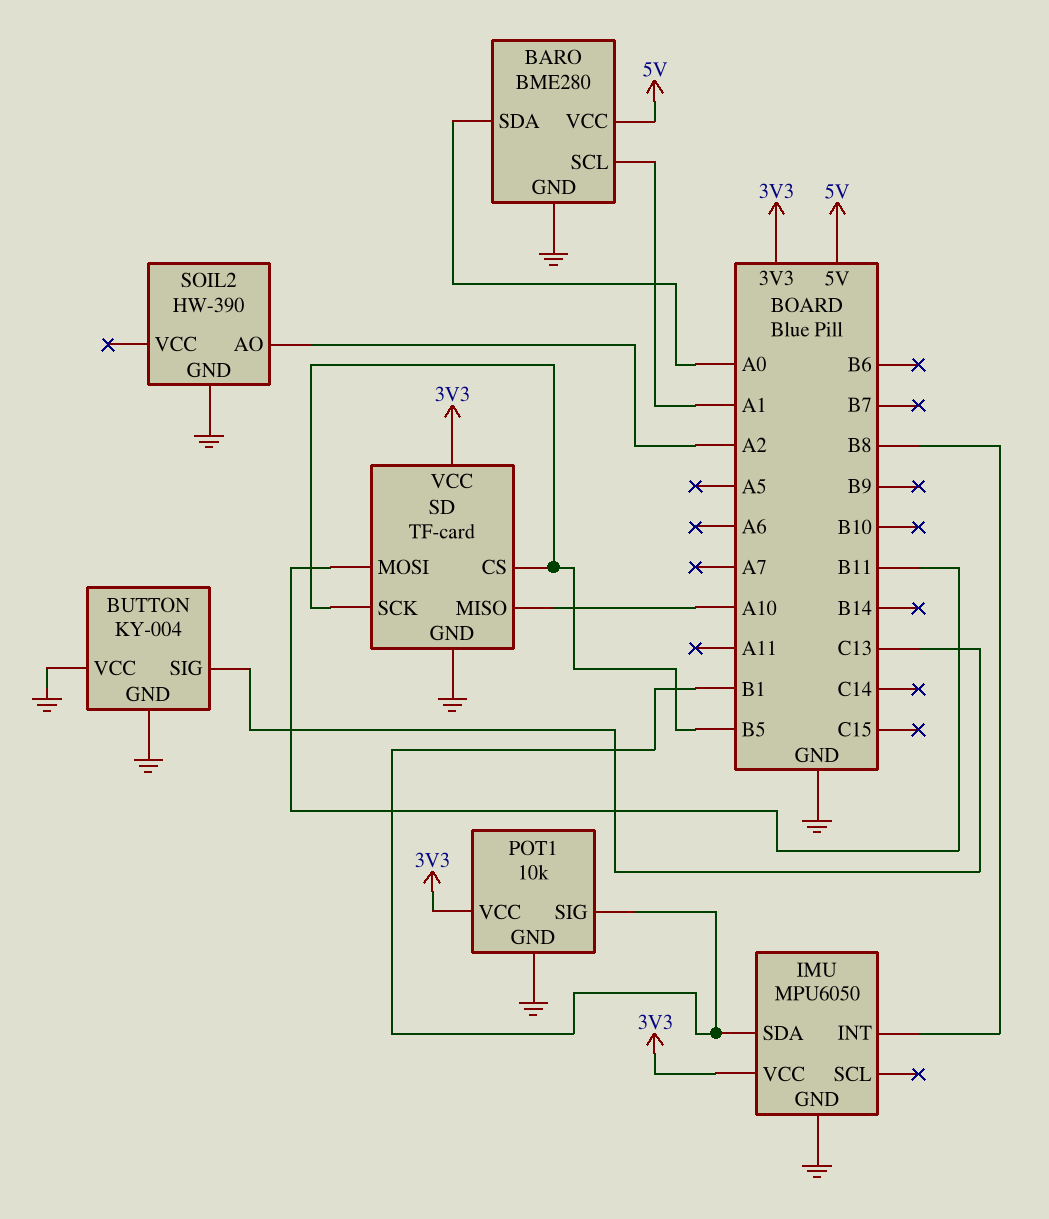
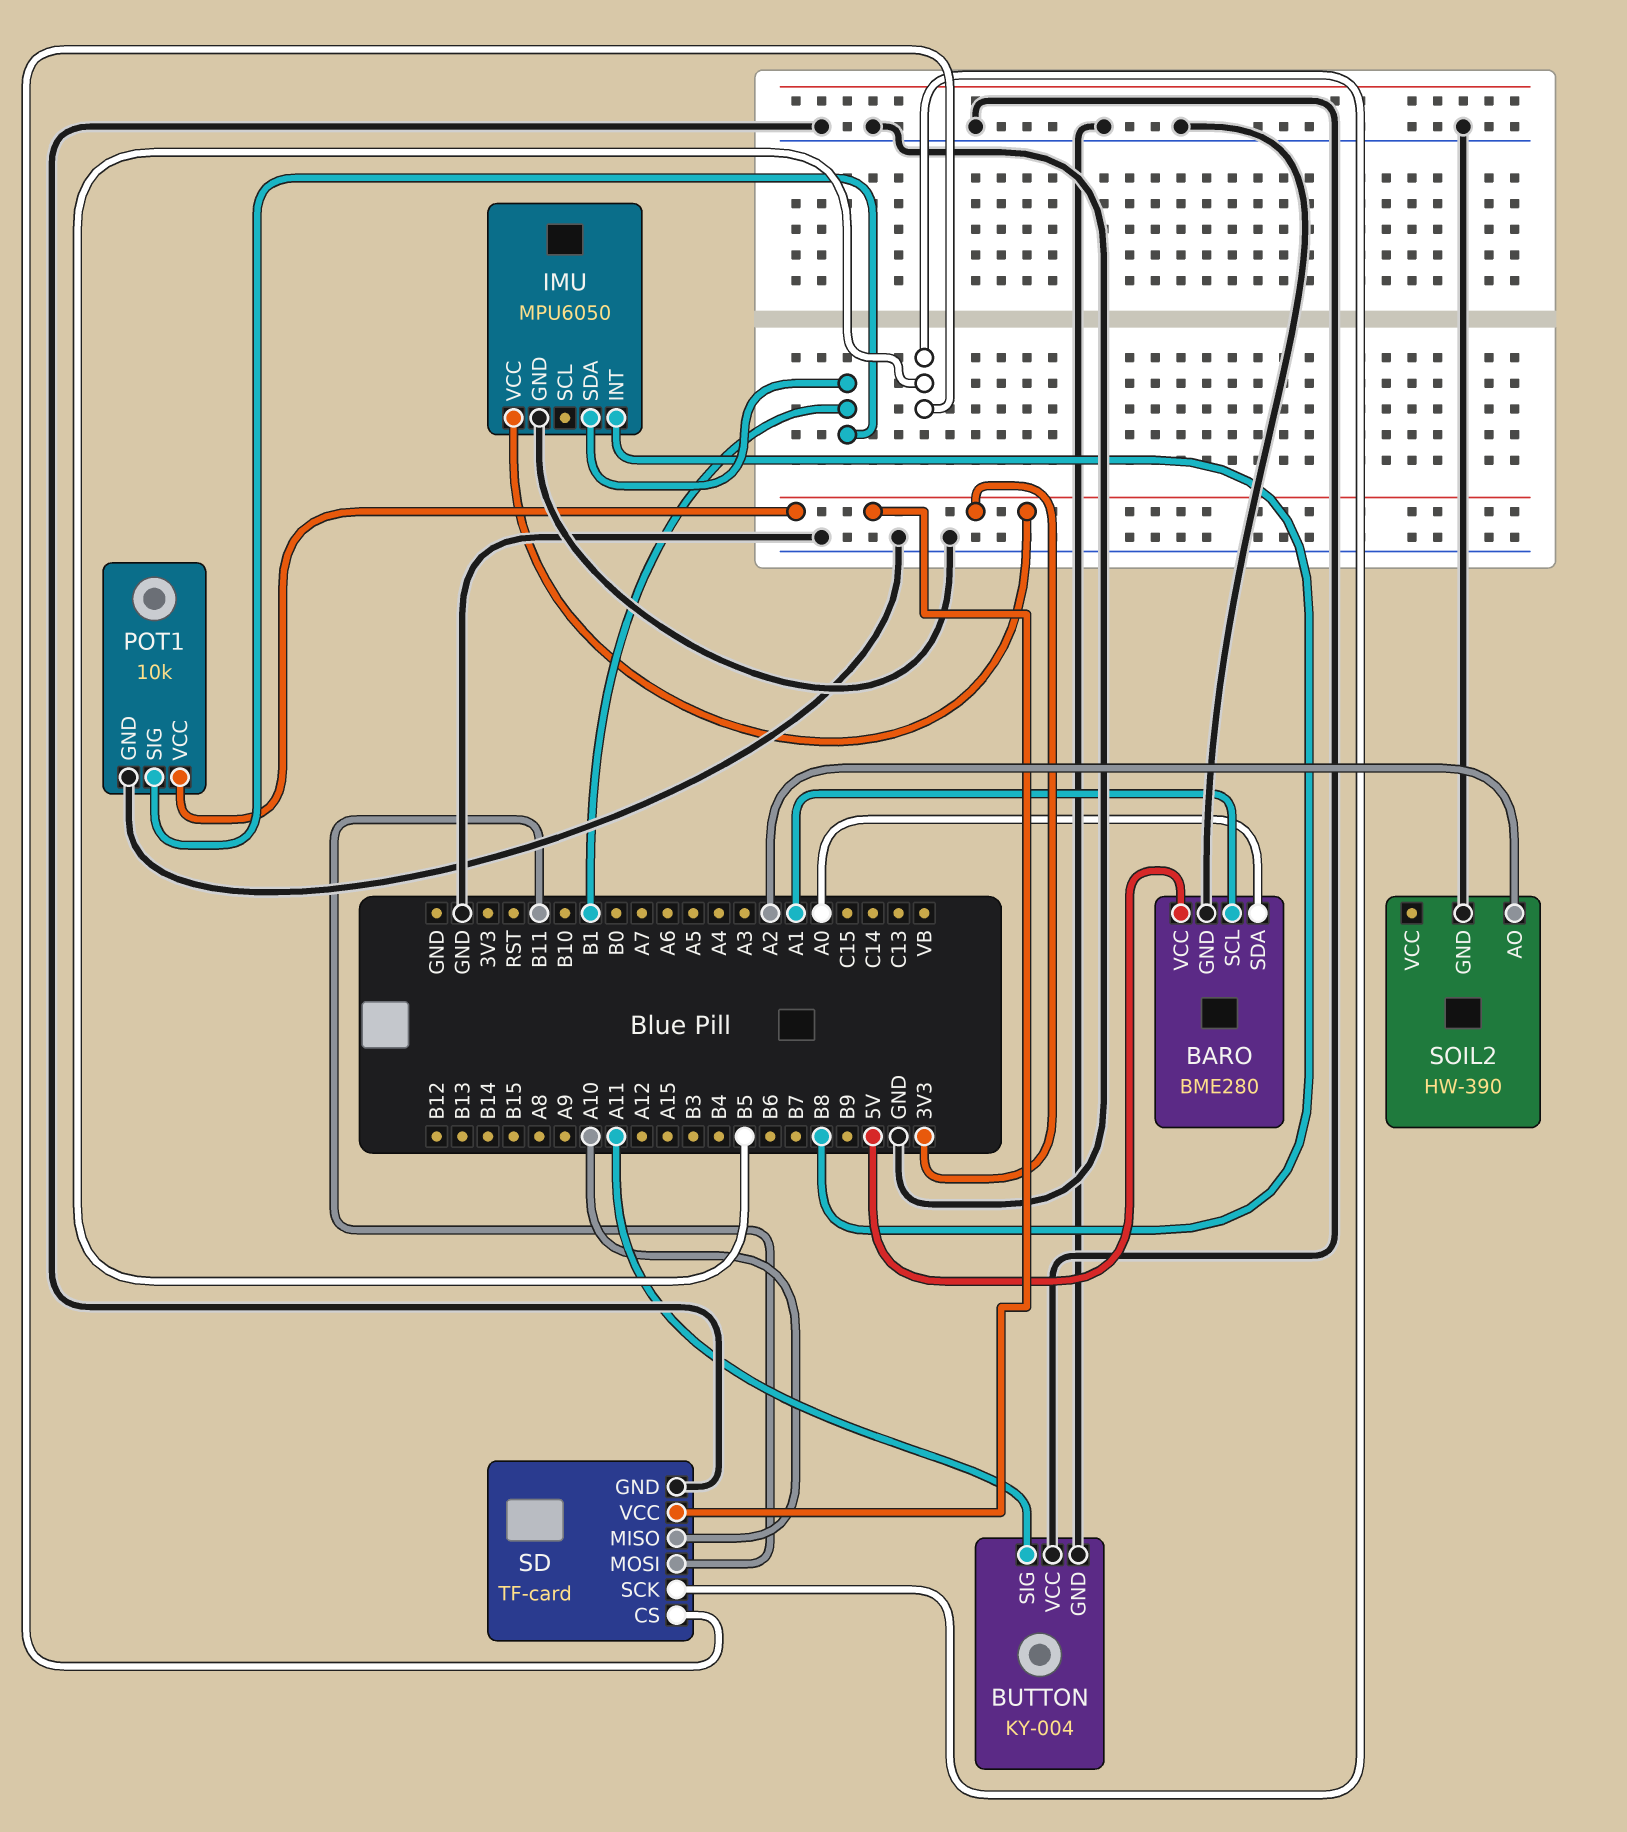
BUTTON pin SIG: C13 -> A11

